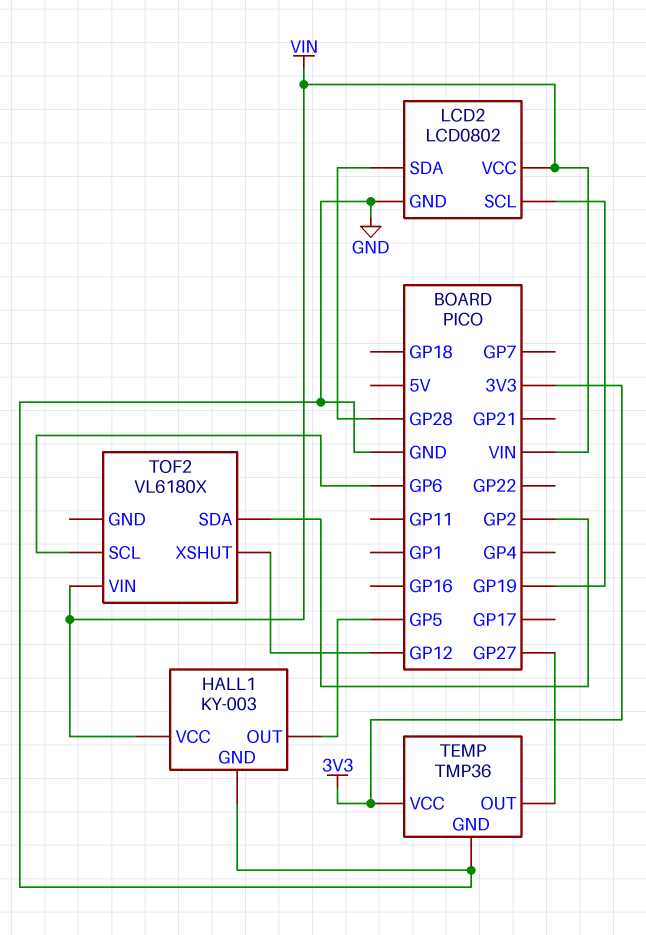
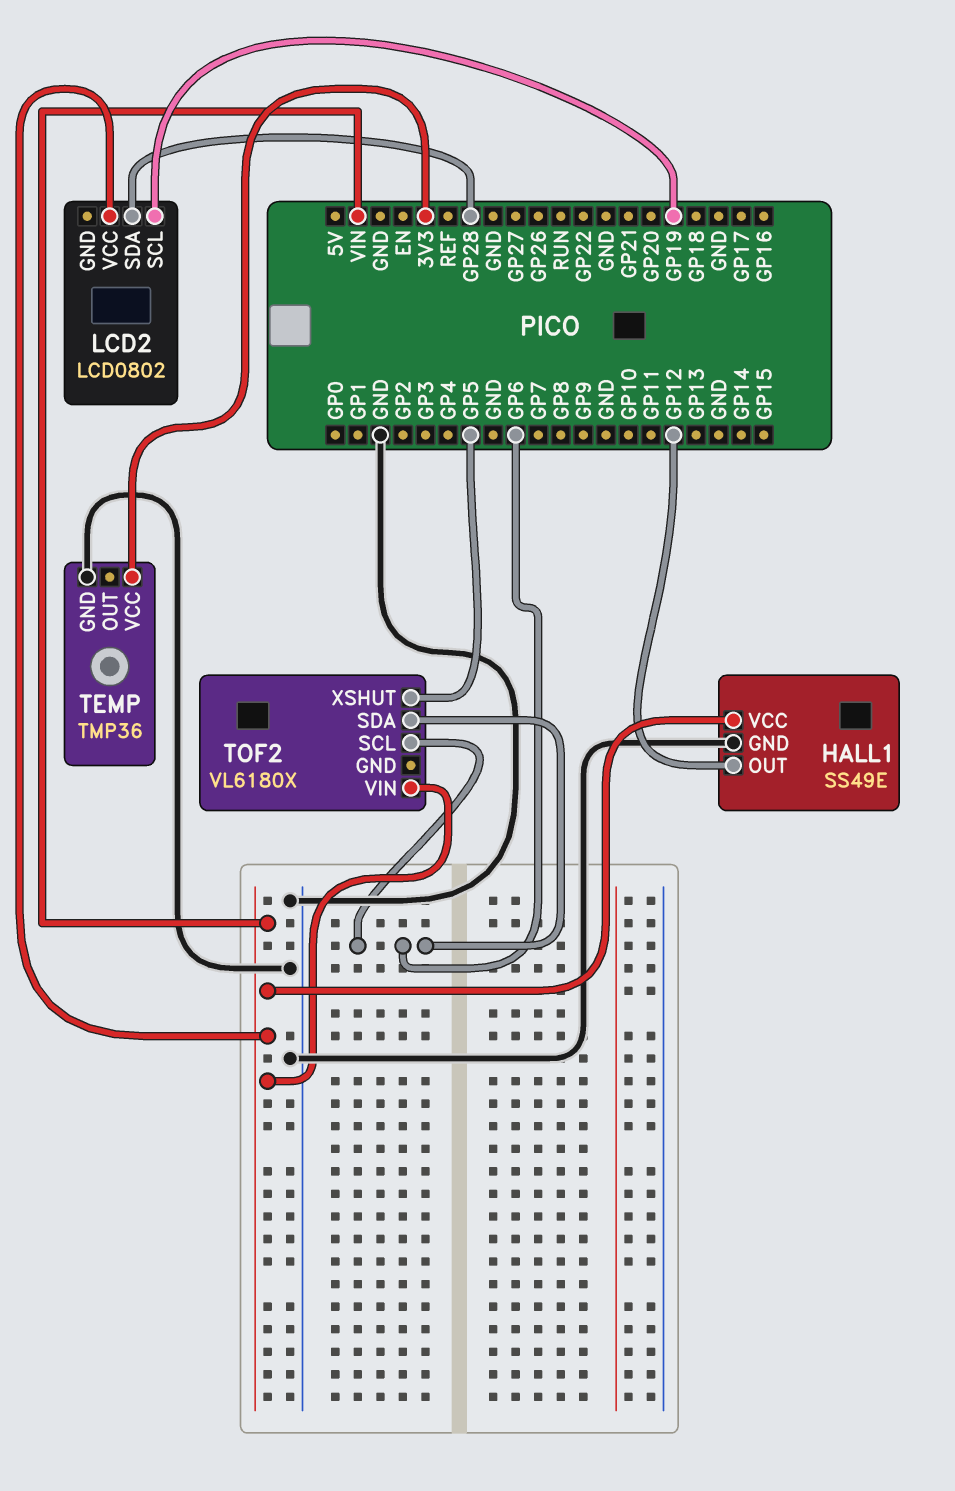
HALL1: KY-003 -> SS49E
HALL1 pin OUT: GP5 -> GP12
LCD2 pin GND: GND -> none
TEMP pin OUT: GP27 -> none
TOF2 pin SDA: GP2 -> GP6
TOF2 pin XSHUT: GP12 -> GP5

